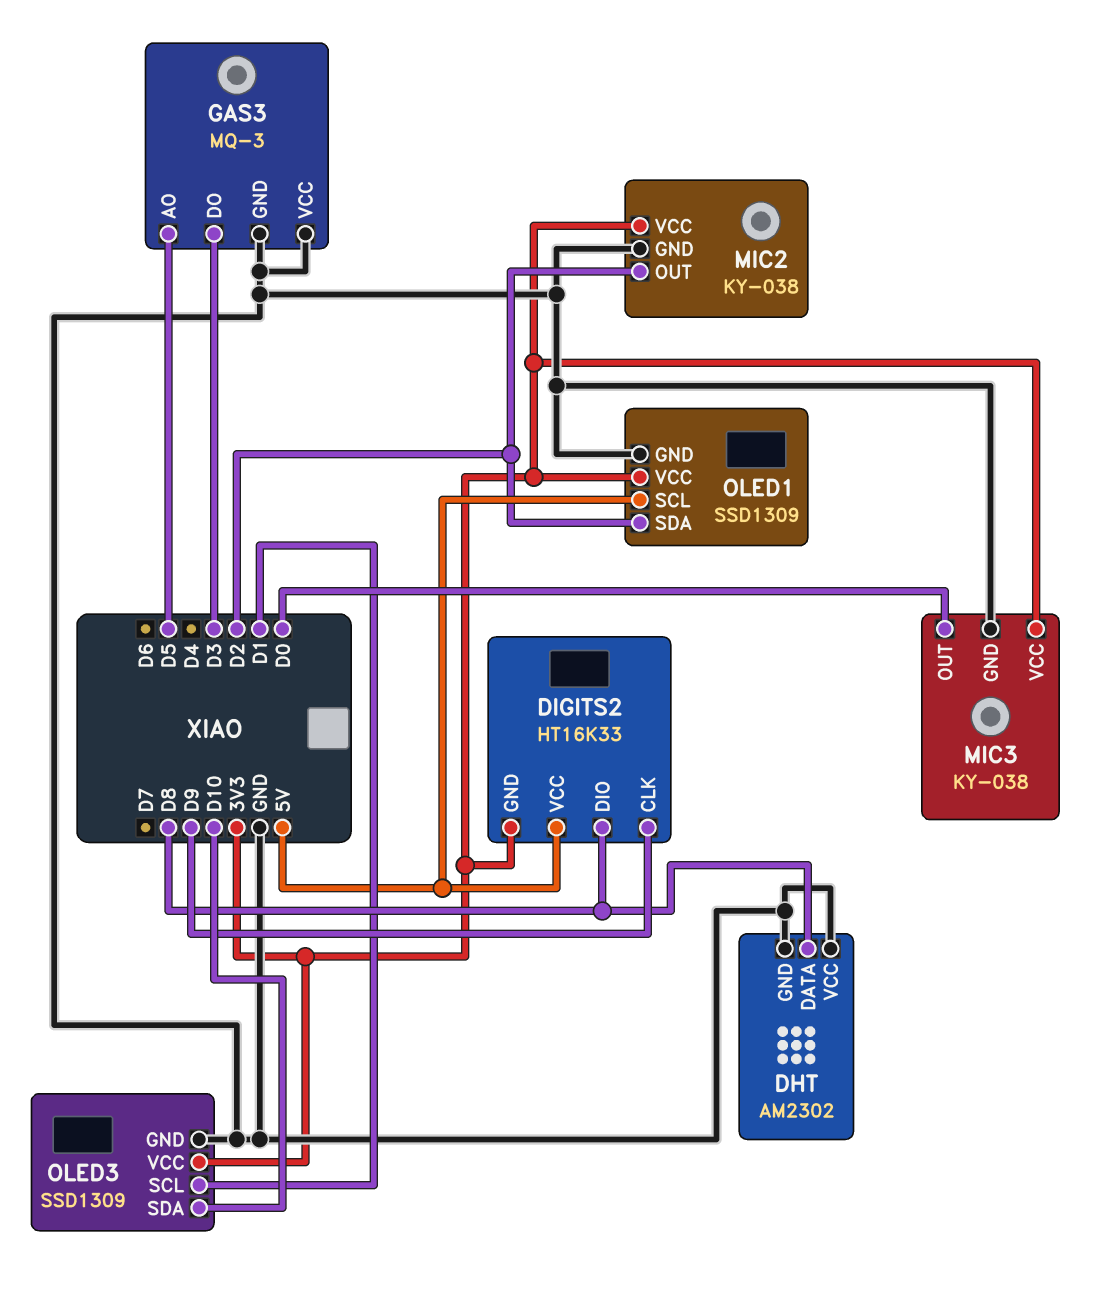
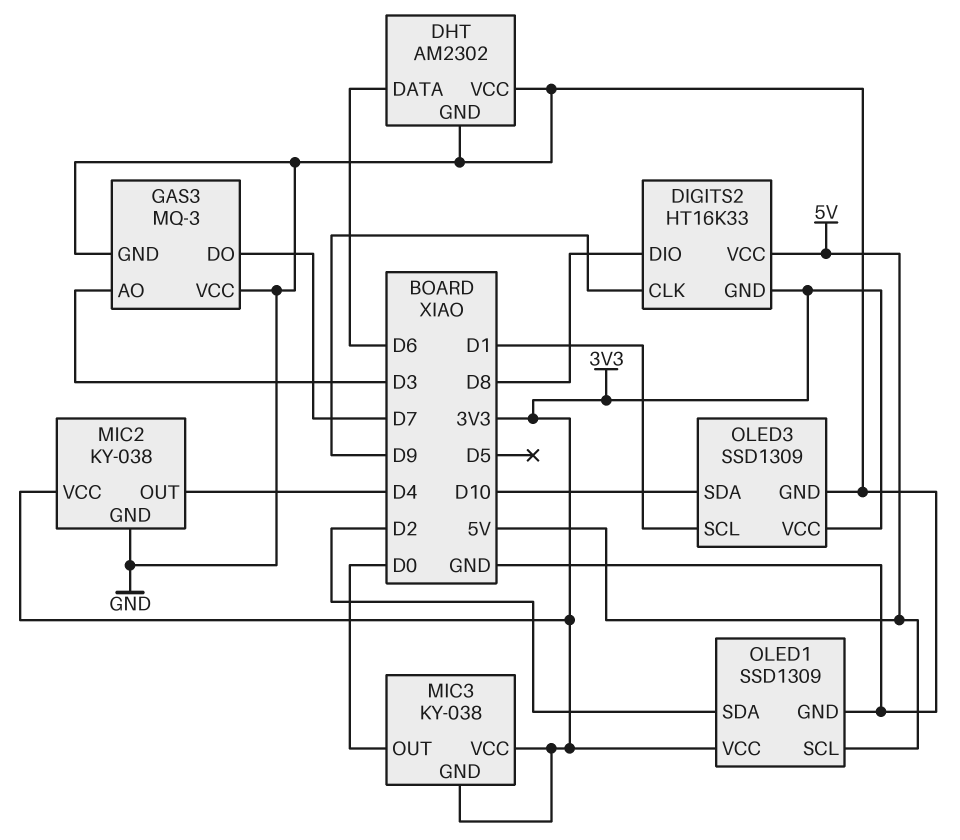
DHT pin DATA: D8 -> D6
GAS3 pin AO: D5 -> D3
GAS3 pin DO: D3 -> D7
MIC2 pin OUT: D2 -> D4
MIC3 pin GND: GND -> 3V3

